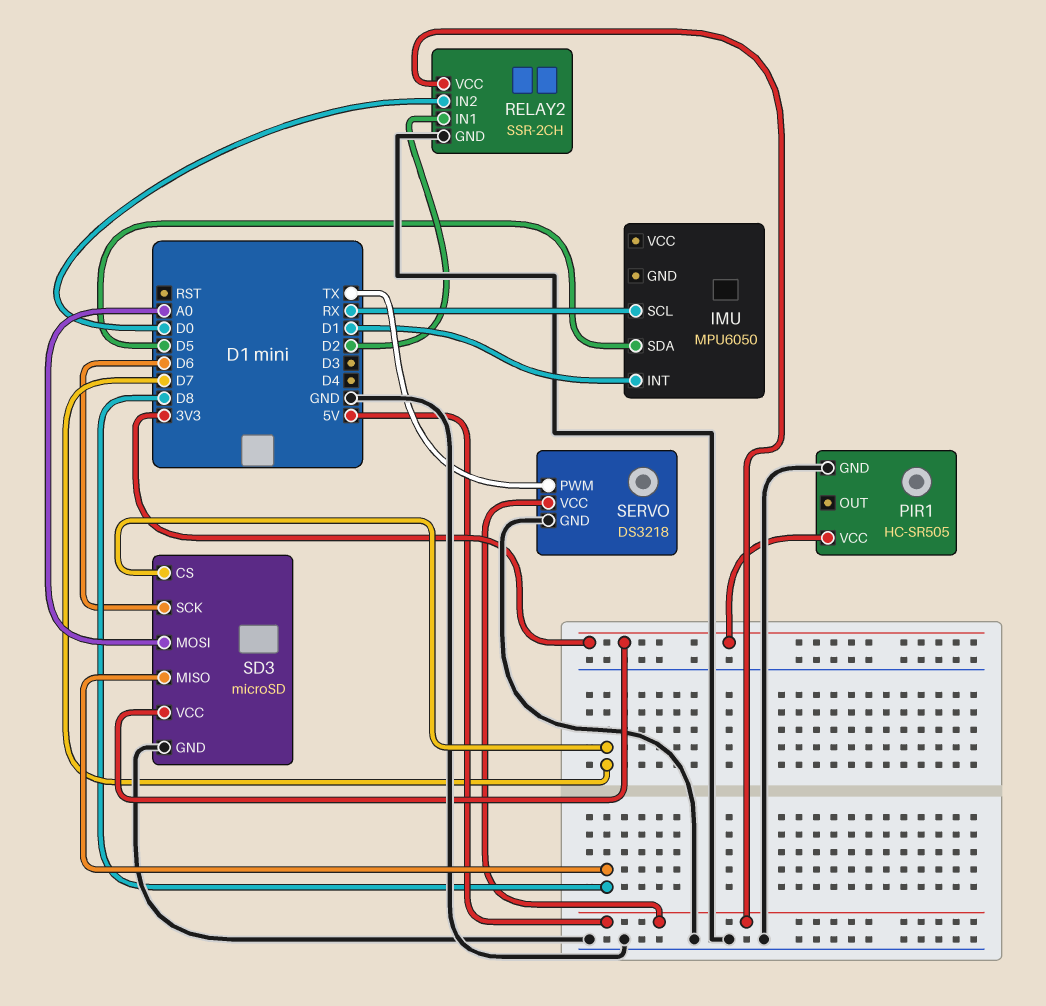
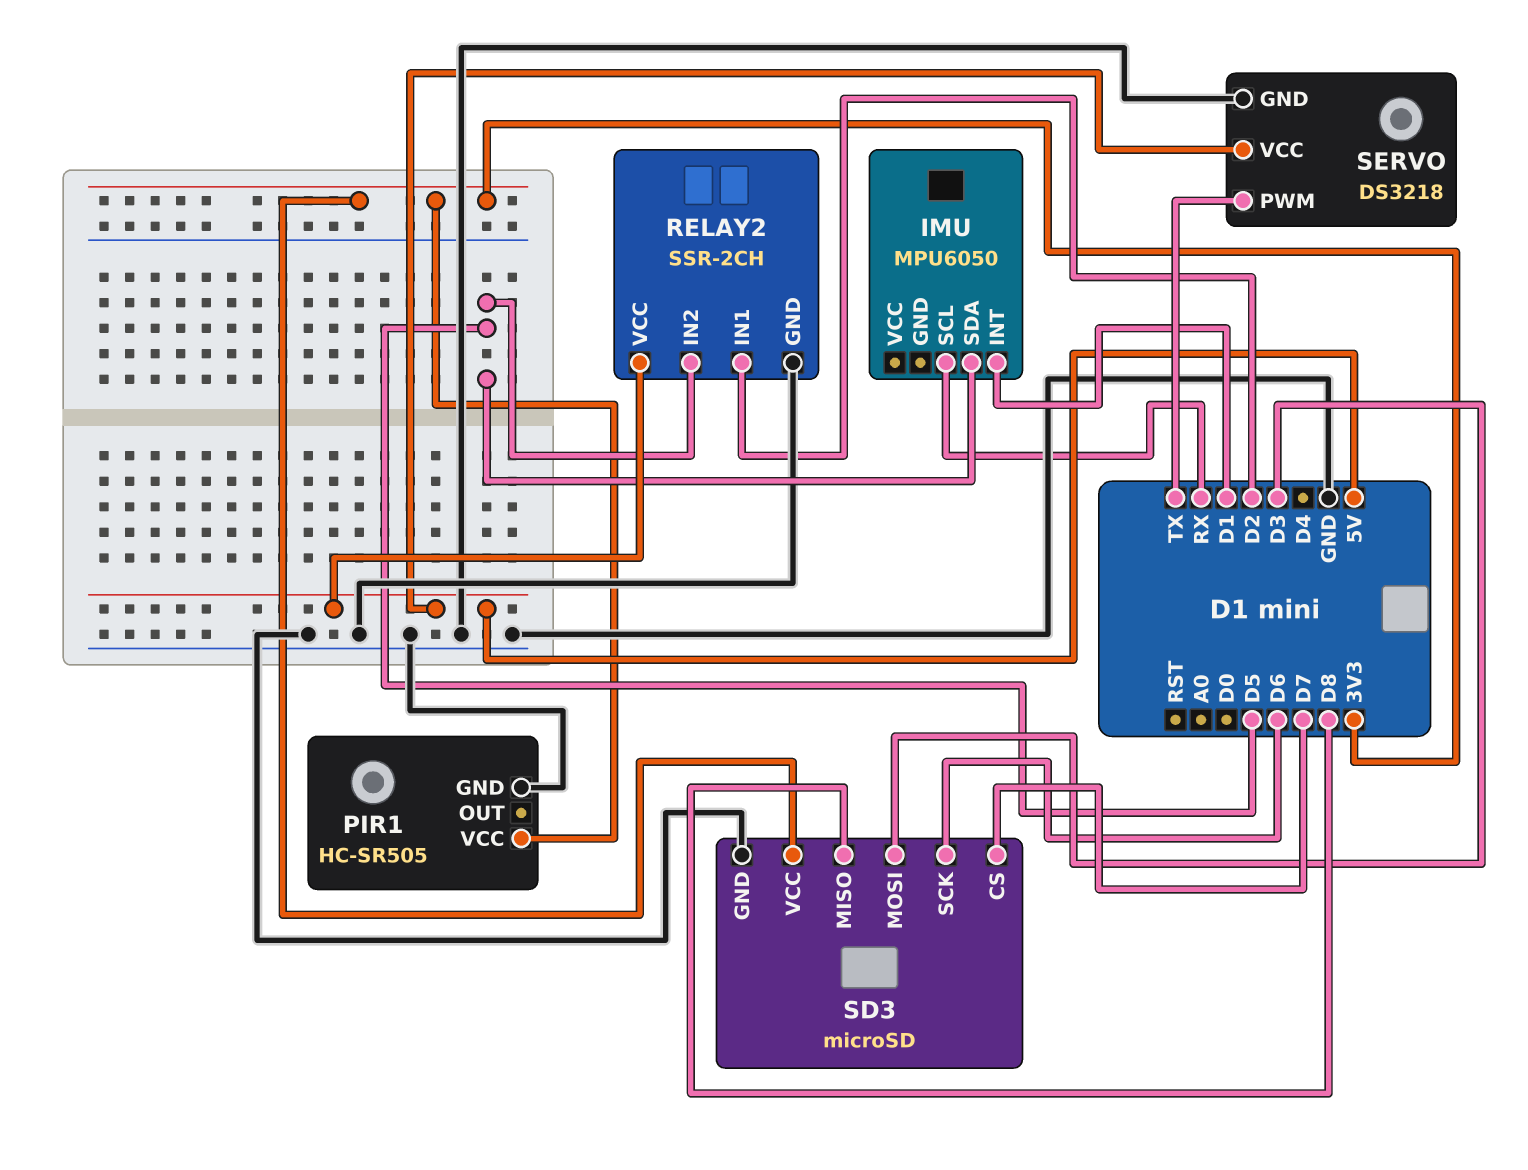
RELAY2 pin IN2: D0 -> D5
SD3 pin MOSI: A0 -> D3

